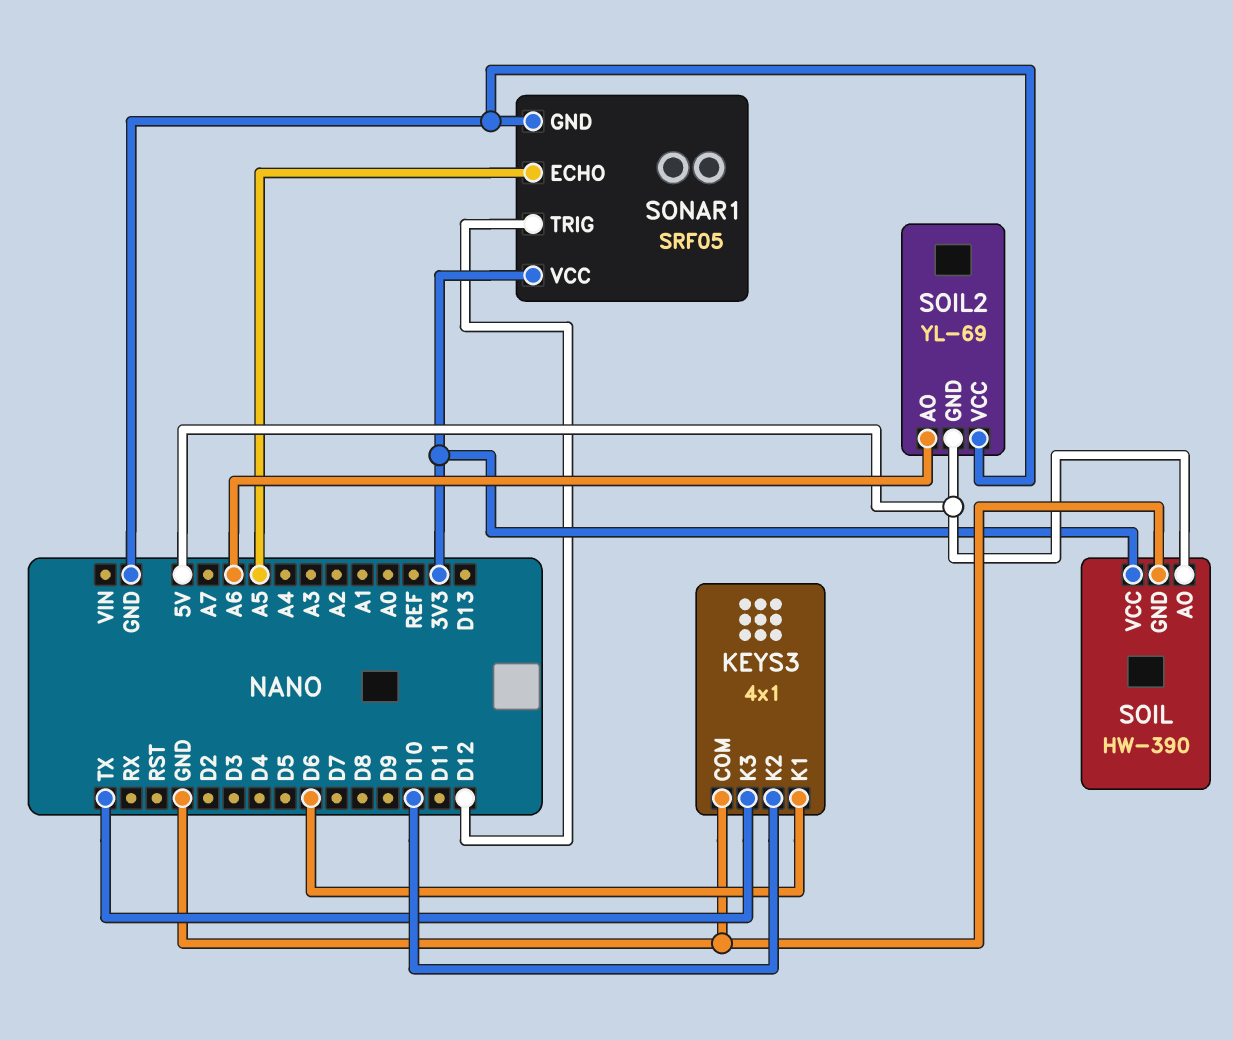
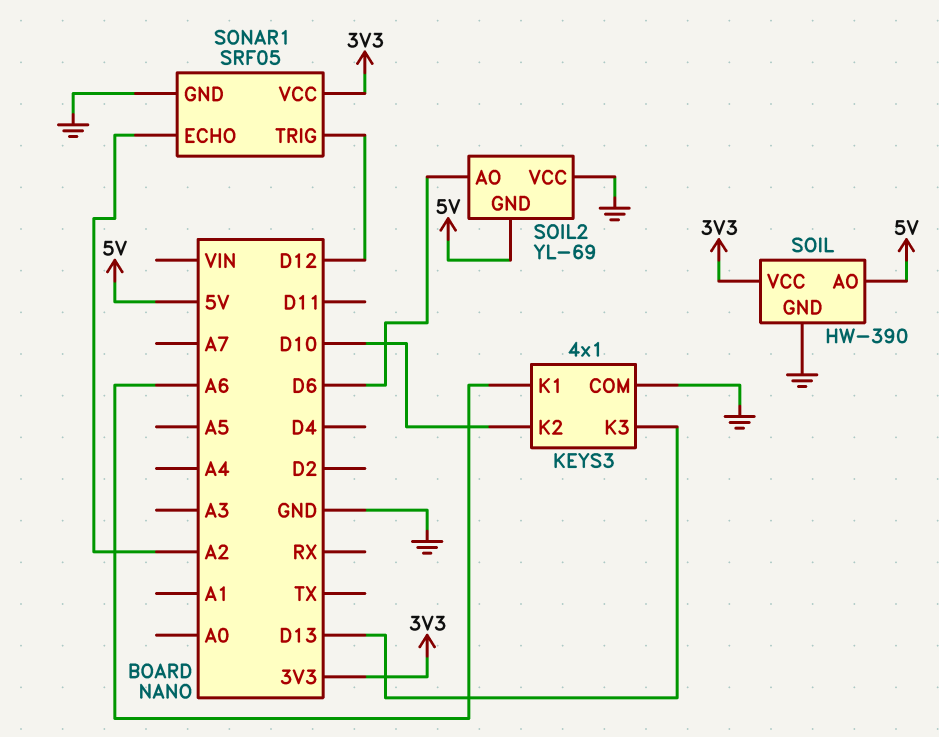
KEYS3 pin K1: D6 -> A6
KEYS3 pin K3: TX -> D13
SOIL2 pin AO: A6 -> D6
SONAR1 pin ECHO: A5 -> A2

